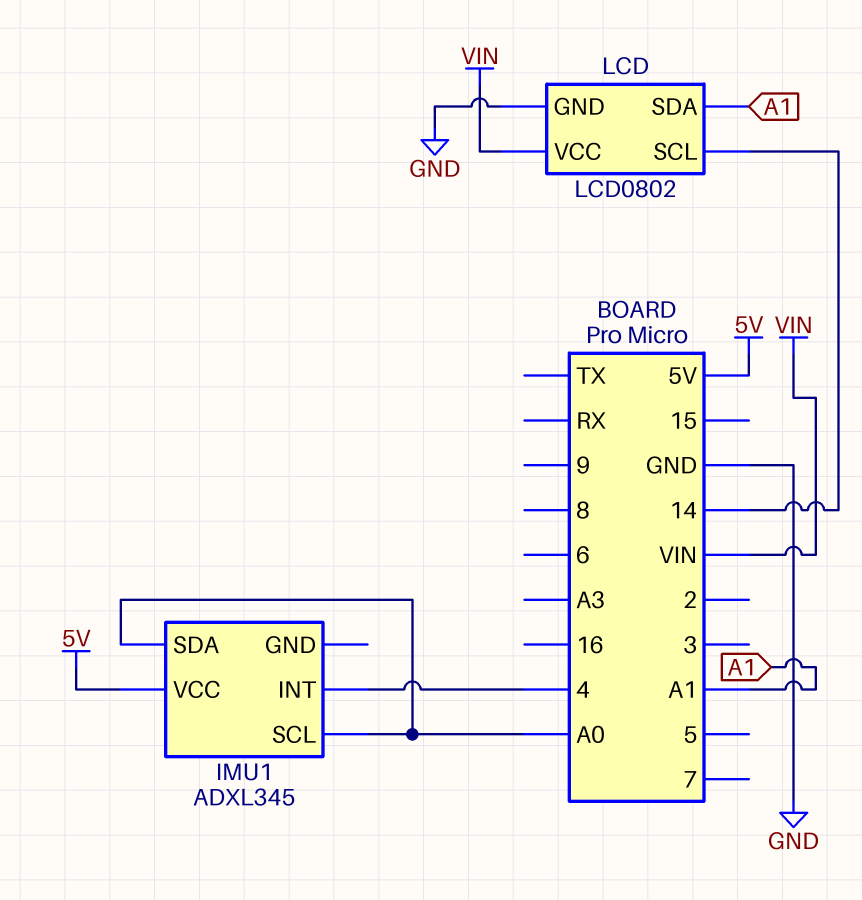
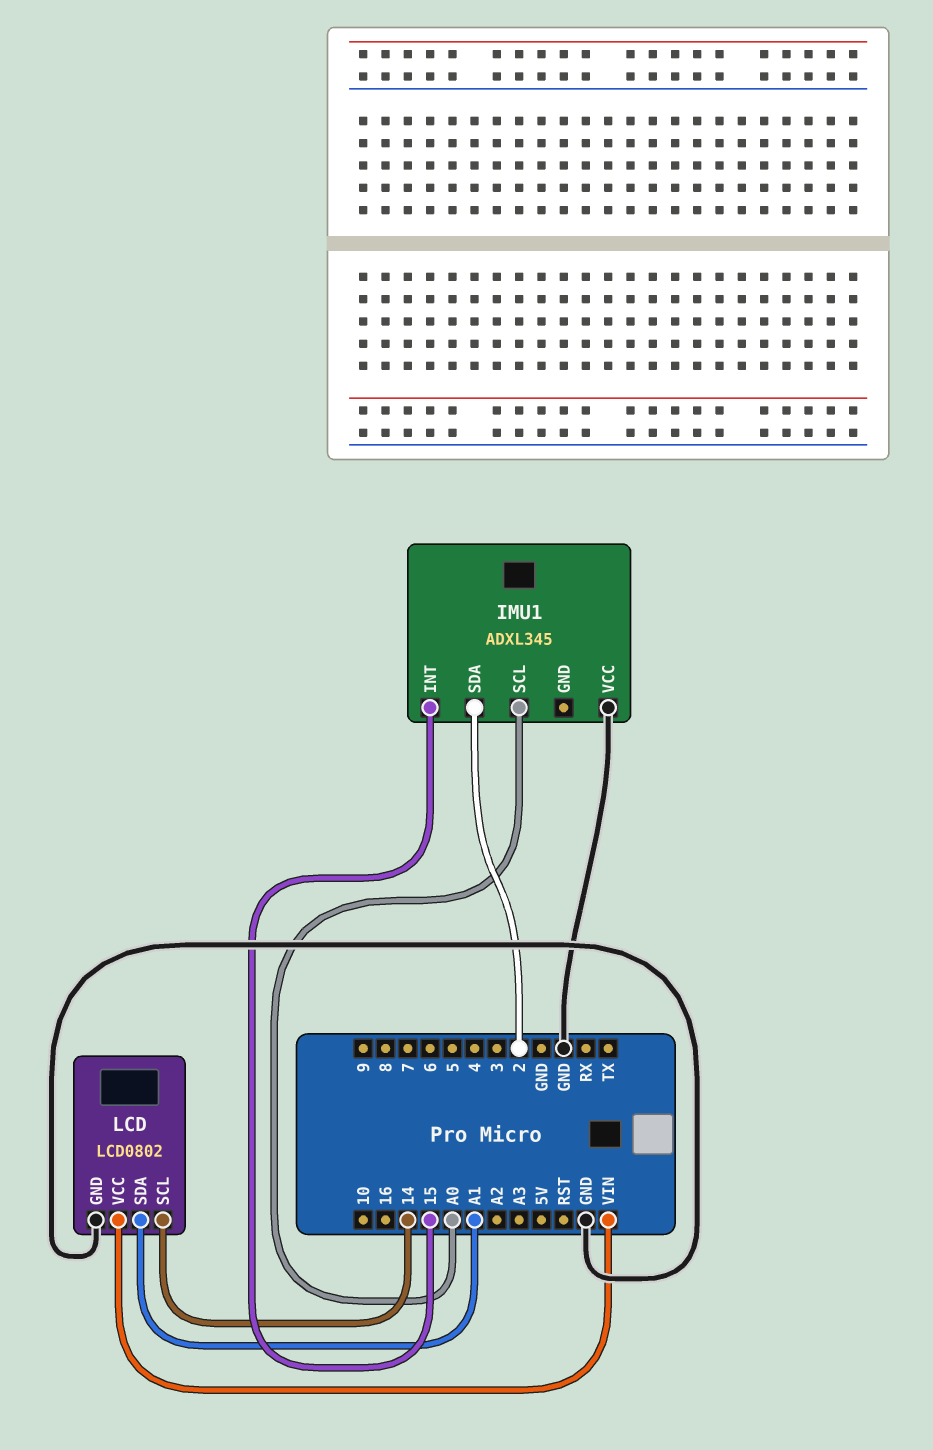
IMU1 pin INT: 4 -> 15
IMU1 pin SDA: A0 -> 2
IMU1 pin VCC: 5V -> GND

